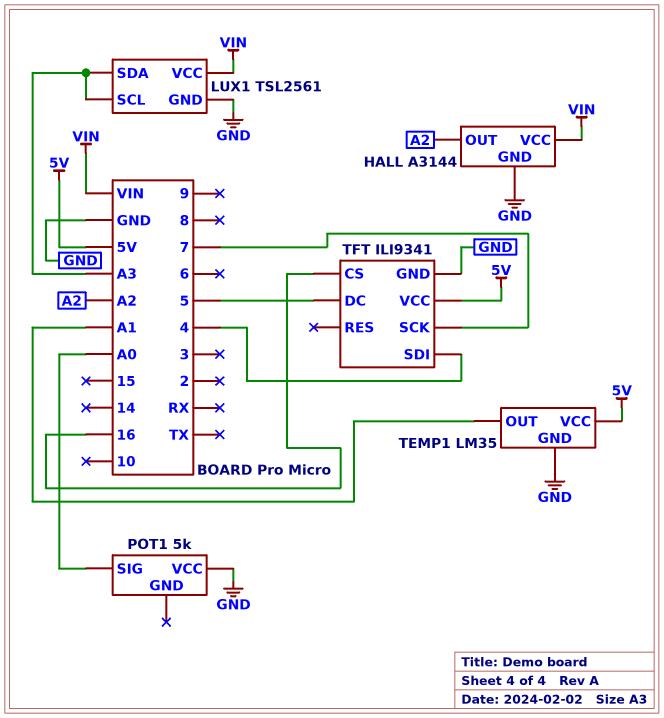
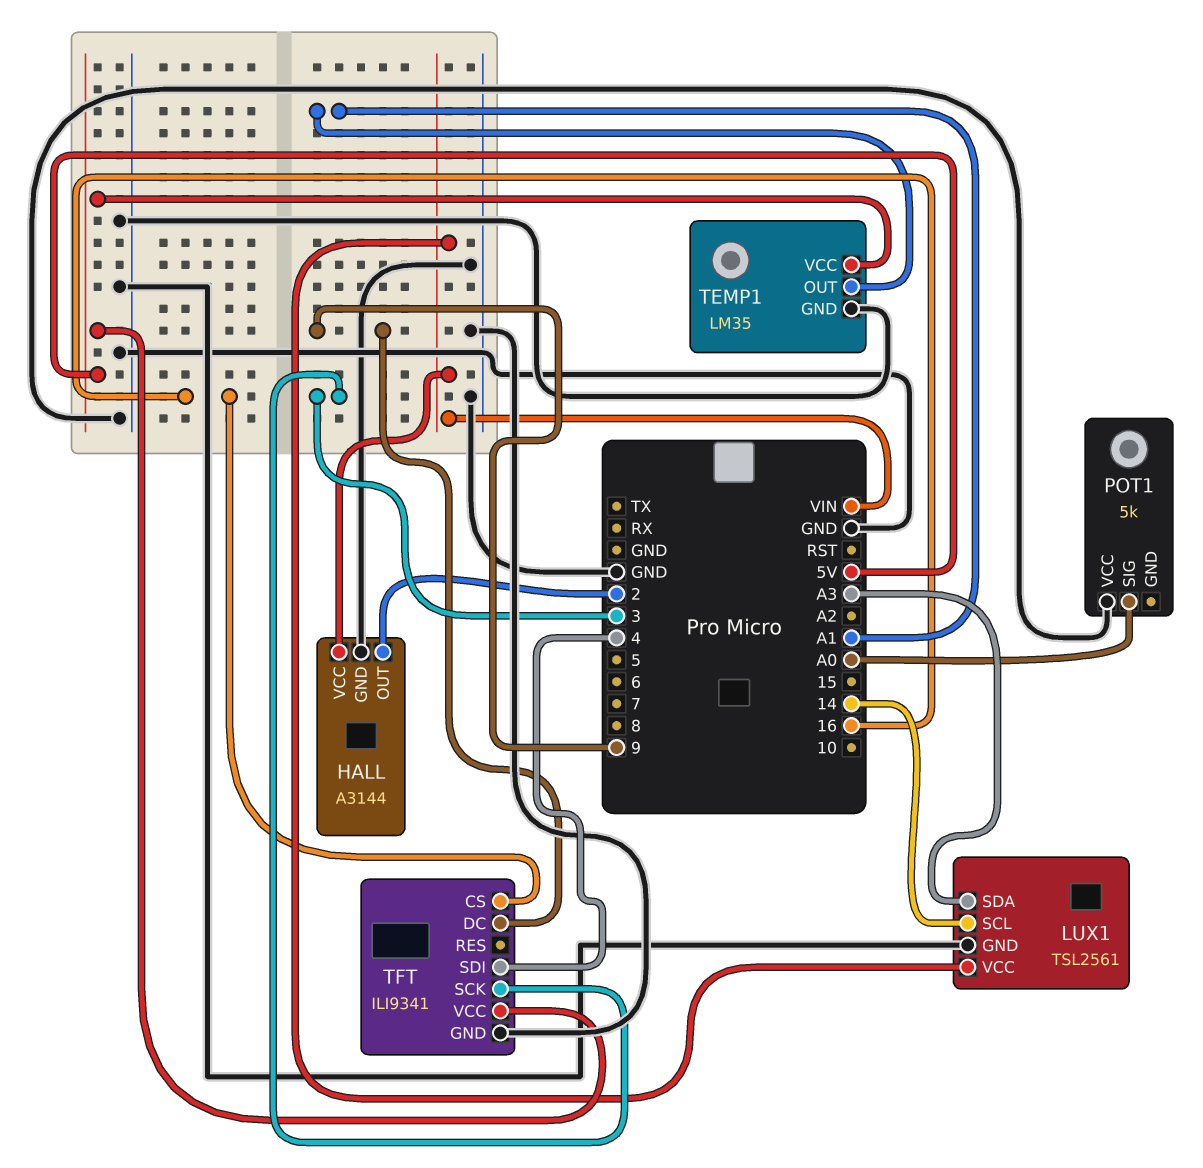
HALL pin OUT: A2 -> 2
LUX1 pin SCL: A3 -> 14
TFT pin DC: 5 -> 9
TFT pin SCK: 7 -> 3

